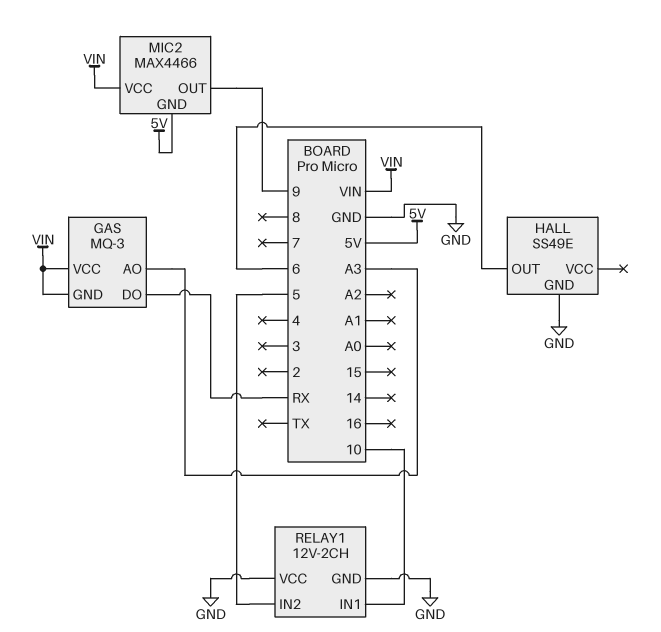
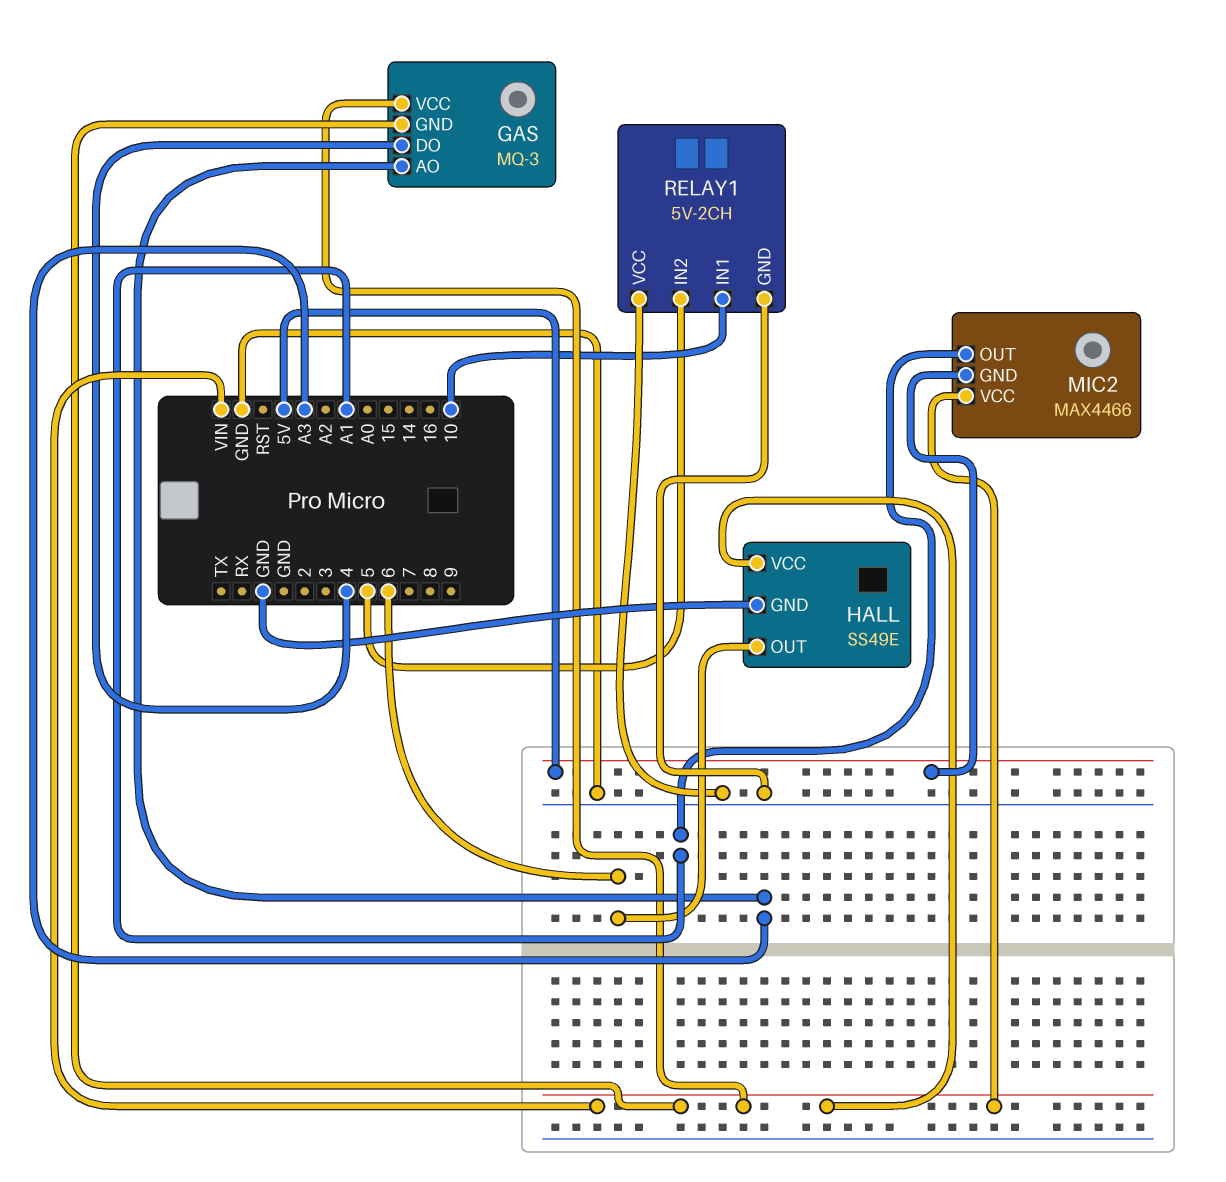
GAS pin DO: RX -> 4
HALL pin VCC: none -> VIN
MIC2 pin OUT: 9 -> A1
RELAY1: 12V-2CH -> 5V-2CH

